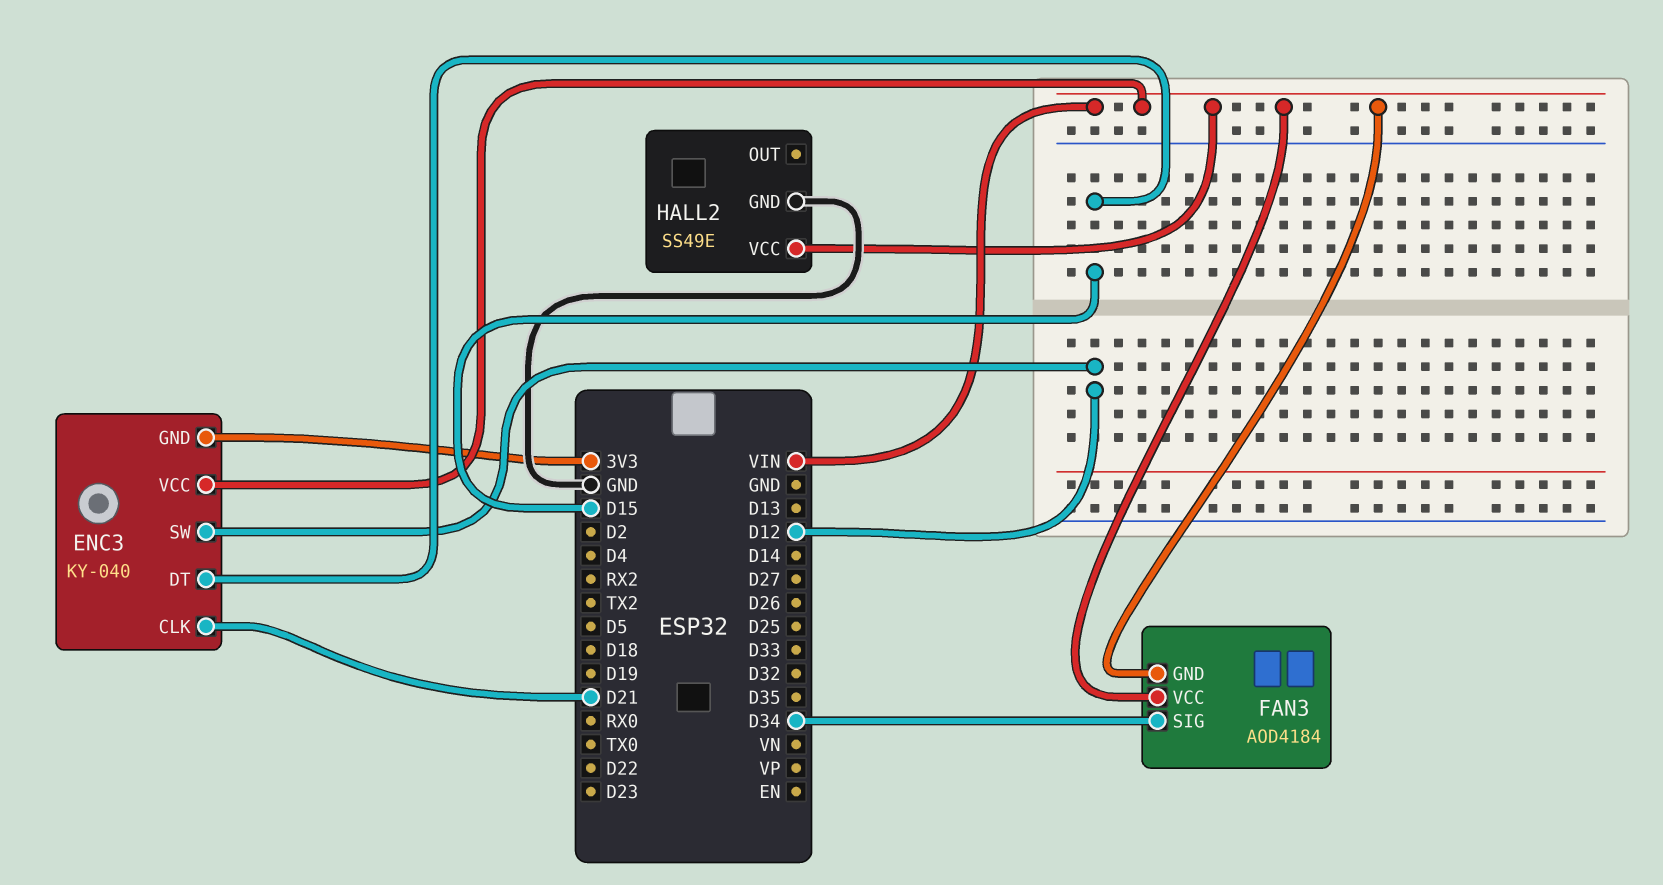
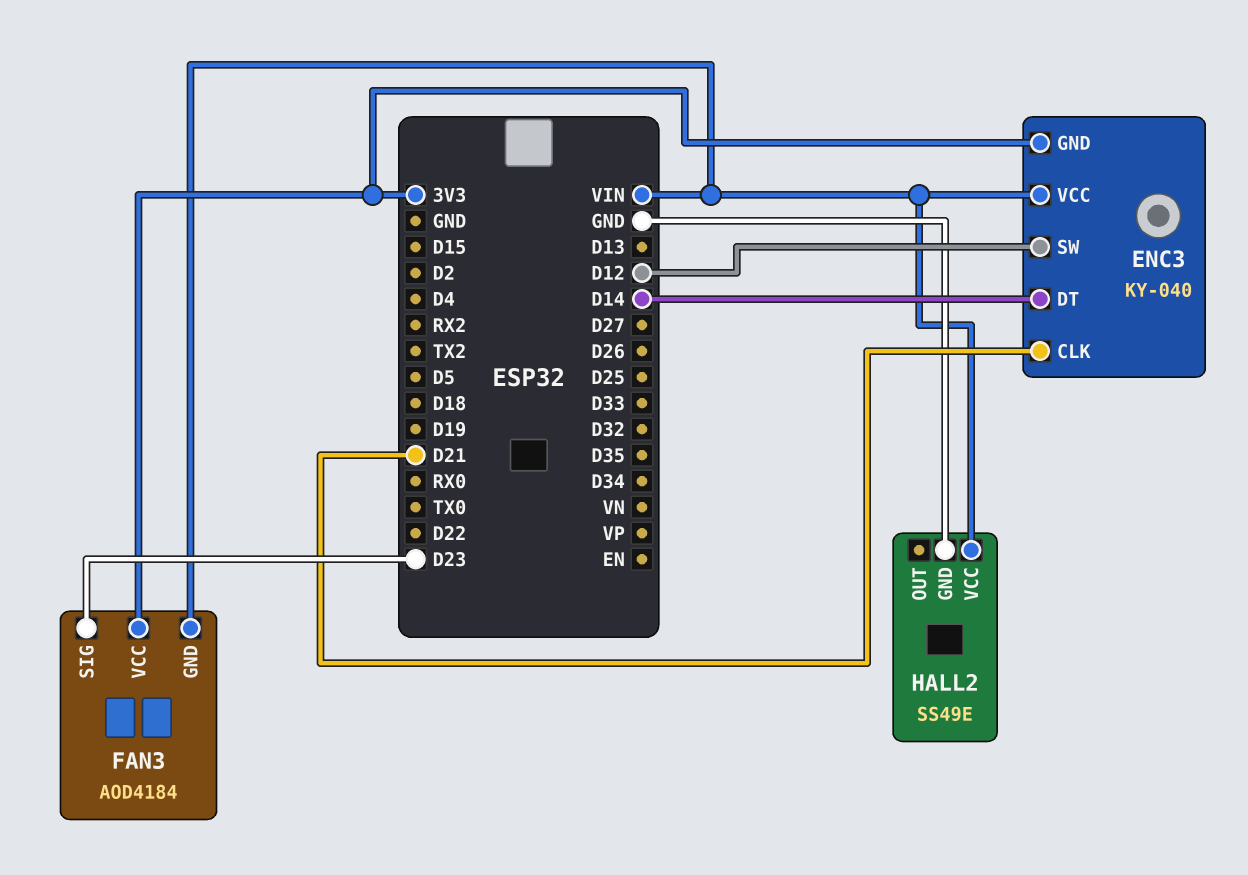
ENC3 pin DT: D15 -> D14
FAN3 pin SIG: D34 -> D23
FAN3 pin VCC: VIN -> 3V3

